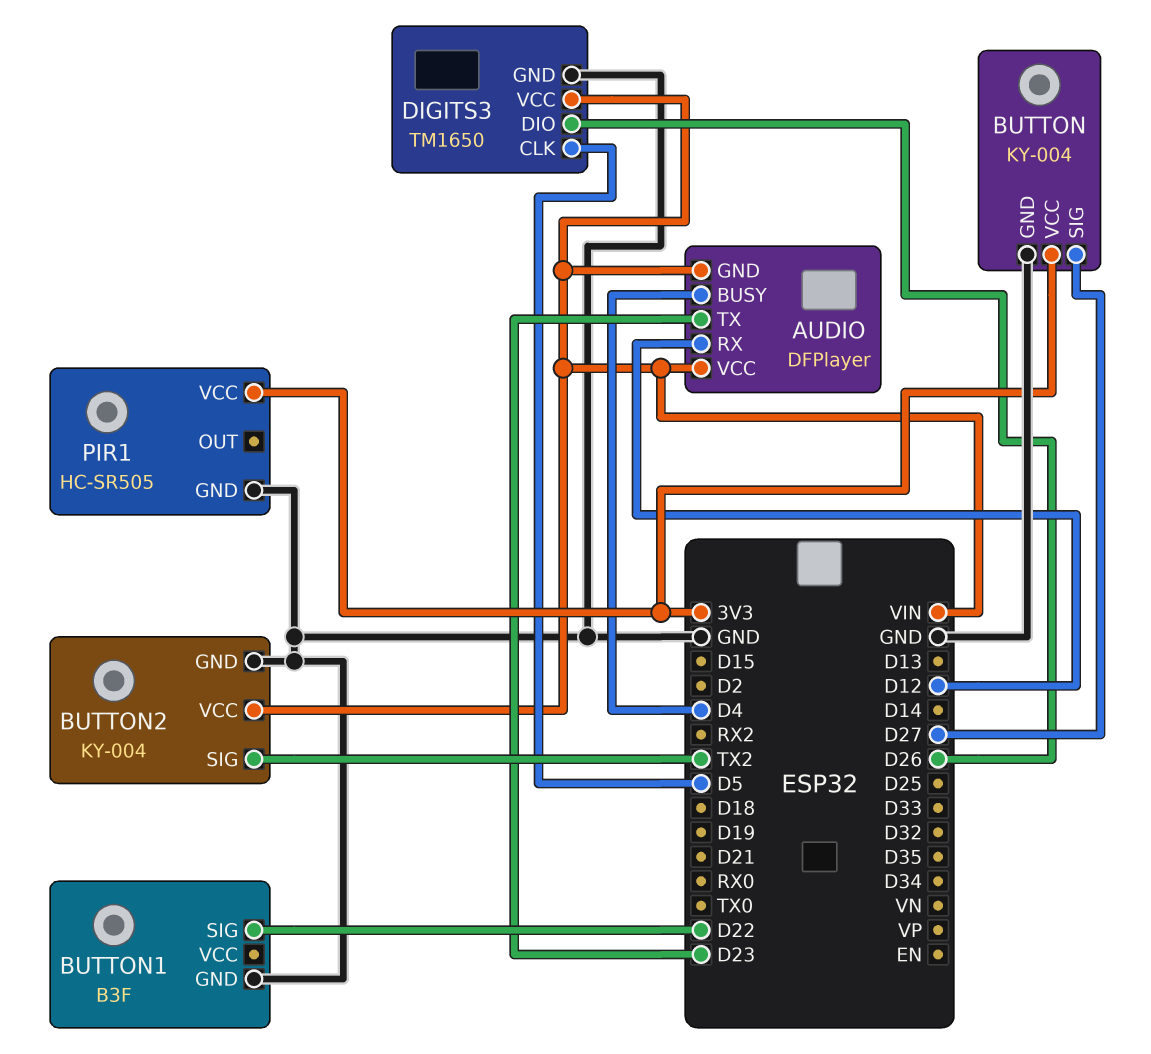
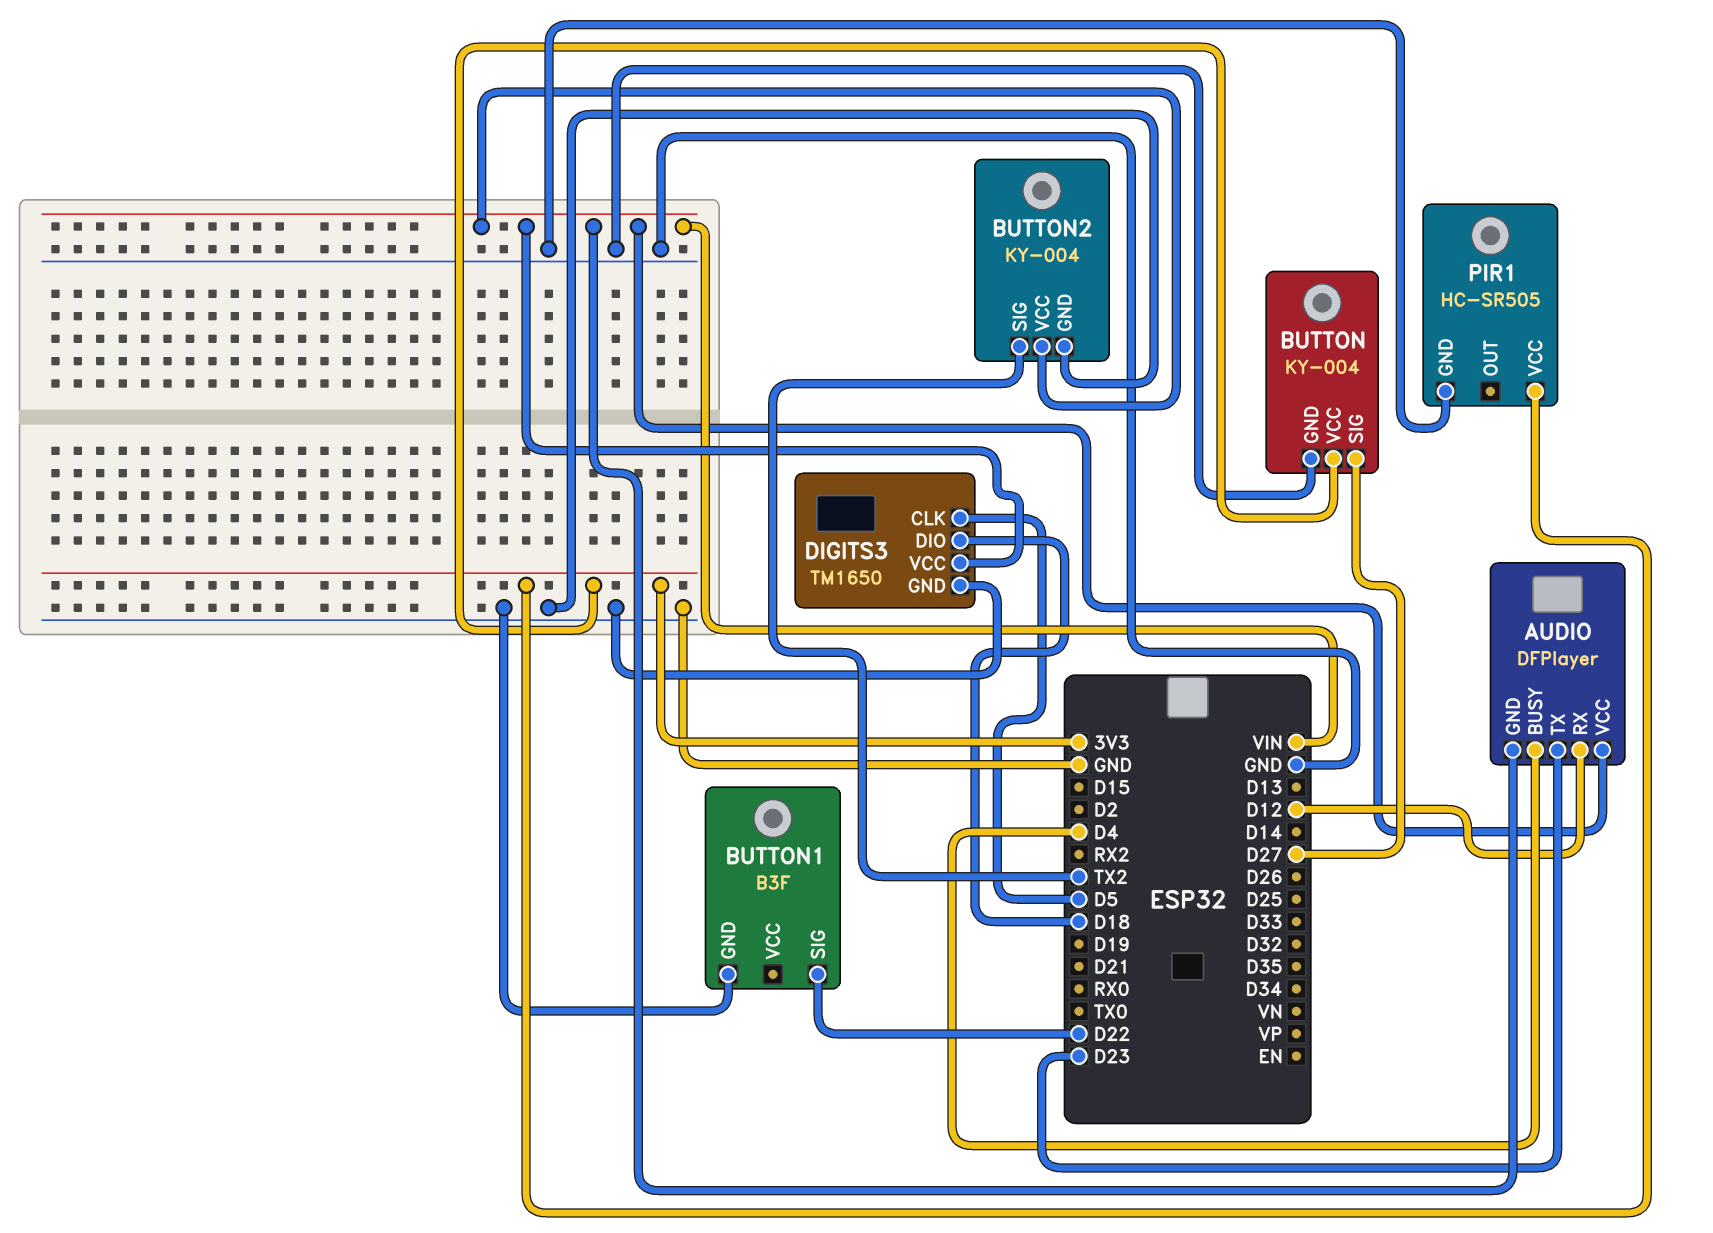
DIGITS3 pin DIO: D26 -> D18

